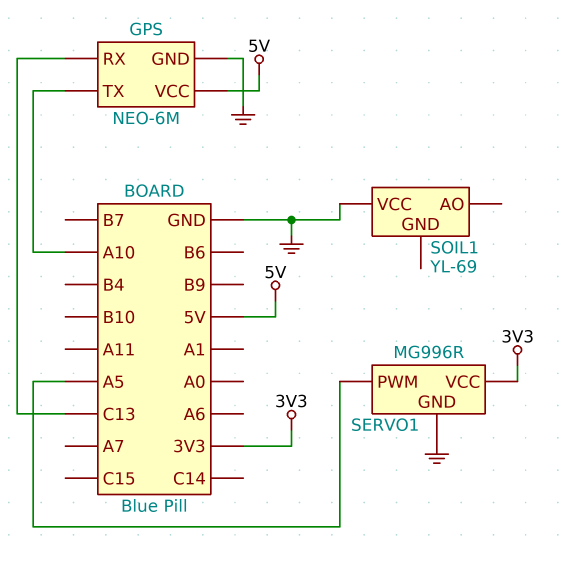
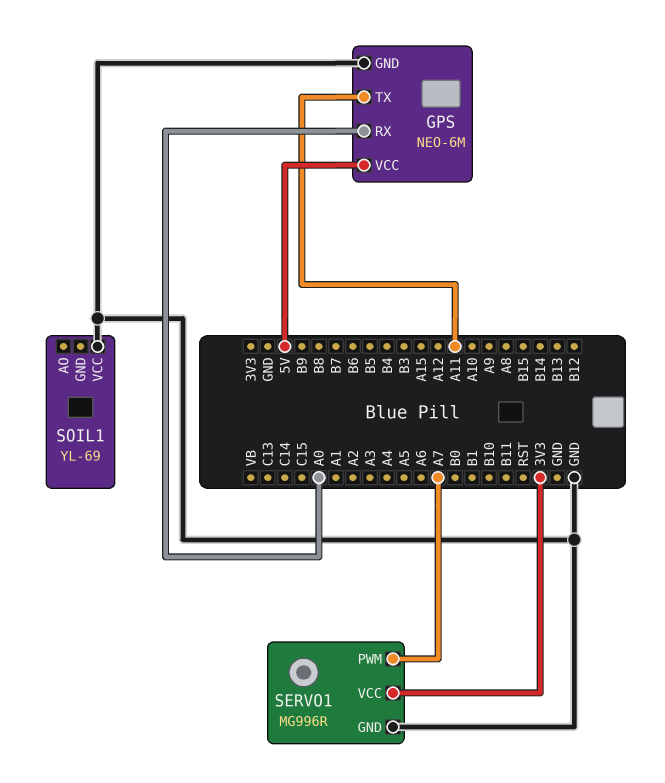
GPS pin RX: C13 -> A0
GPS pin TX: A10 -> A11
SERVO1 pin PWM: A5 -> A7

